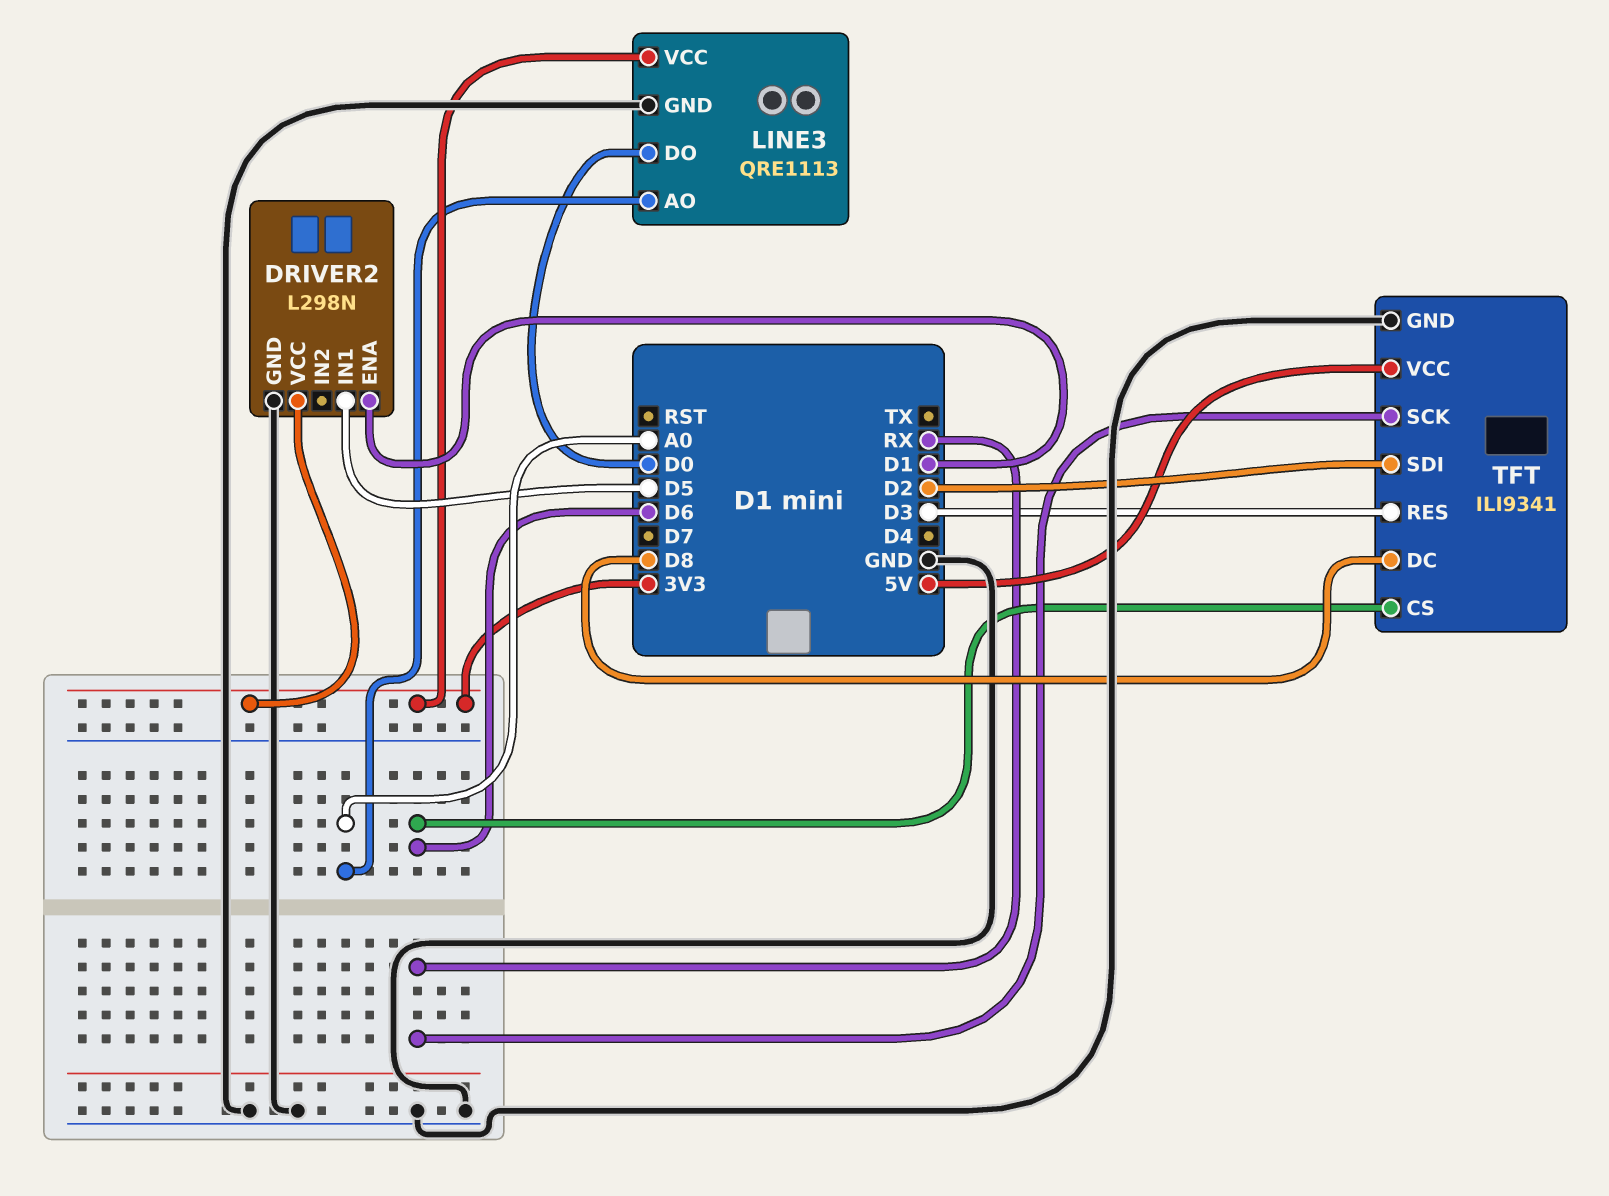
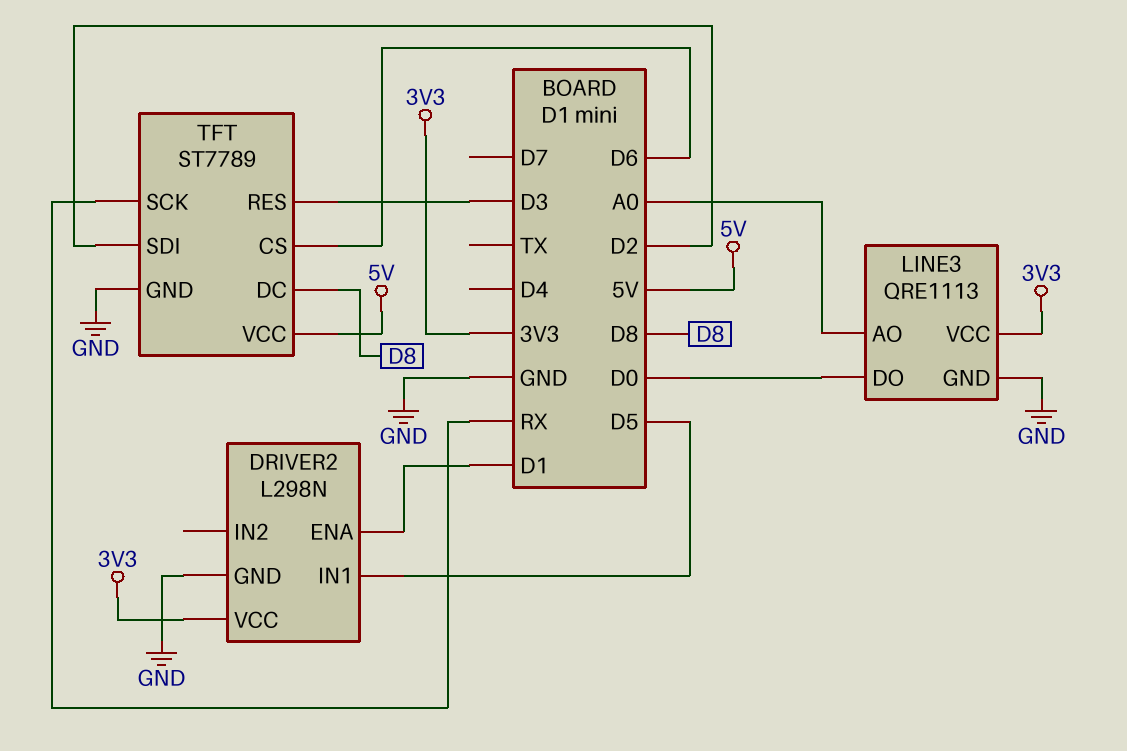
TFT: ILI9341 -> ST7789

